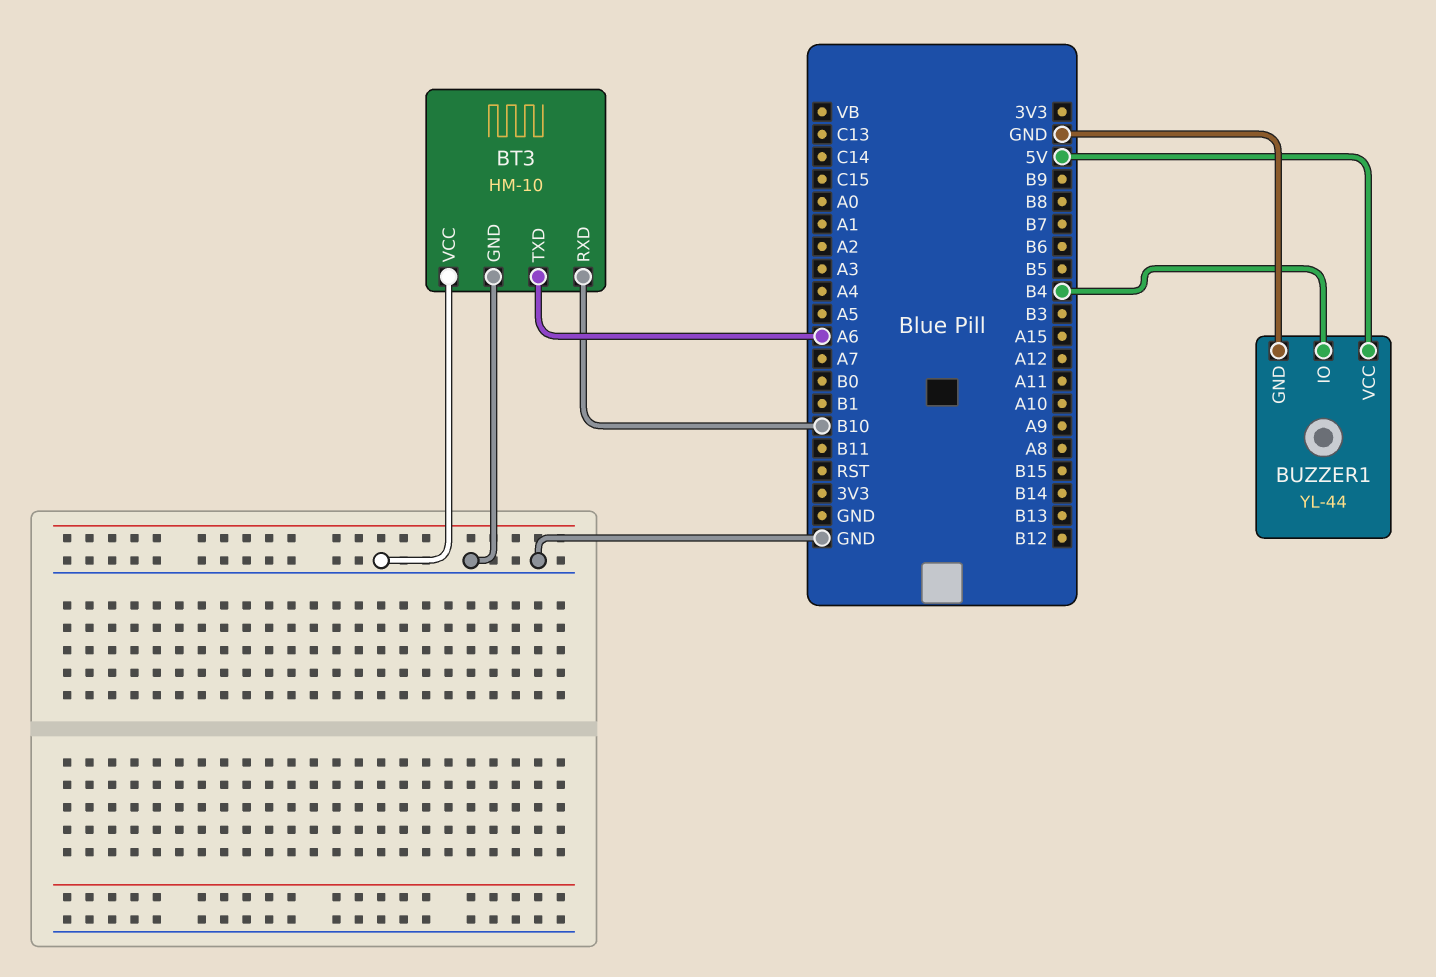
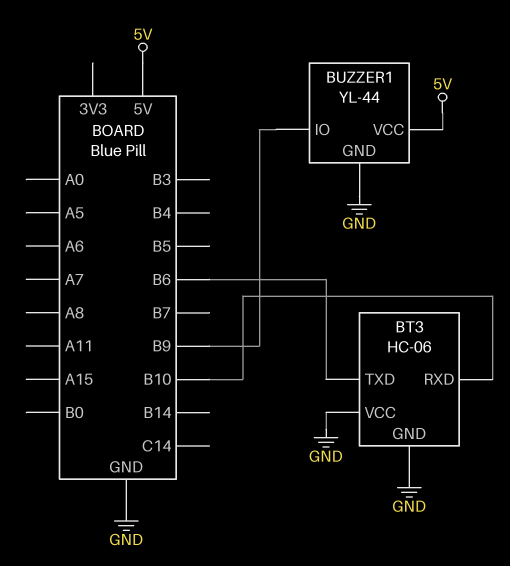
BT3: HM-10 -> HC-06
BT3 pin TXD: A6 -> B6
BUZZER1 pin IO: B4 -> B9

